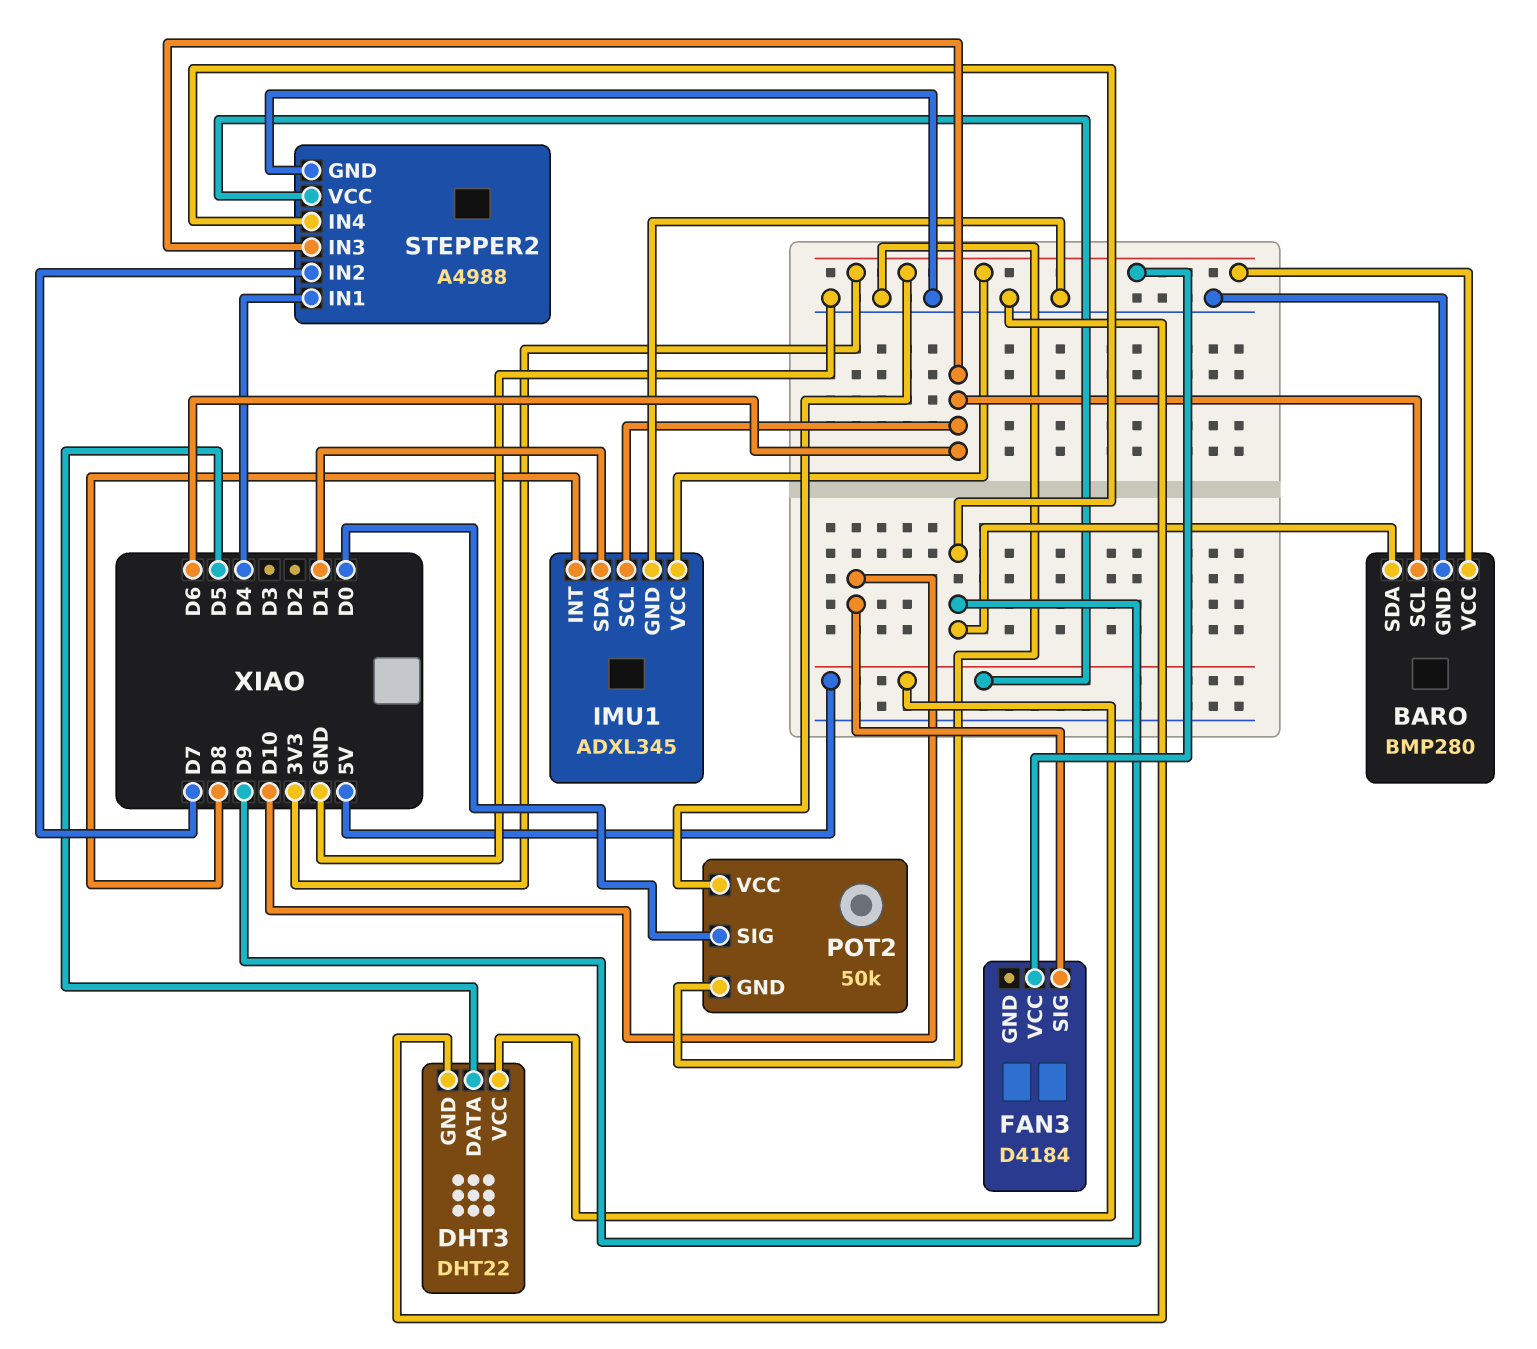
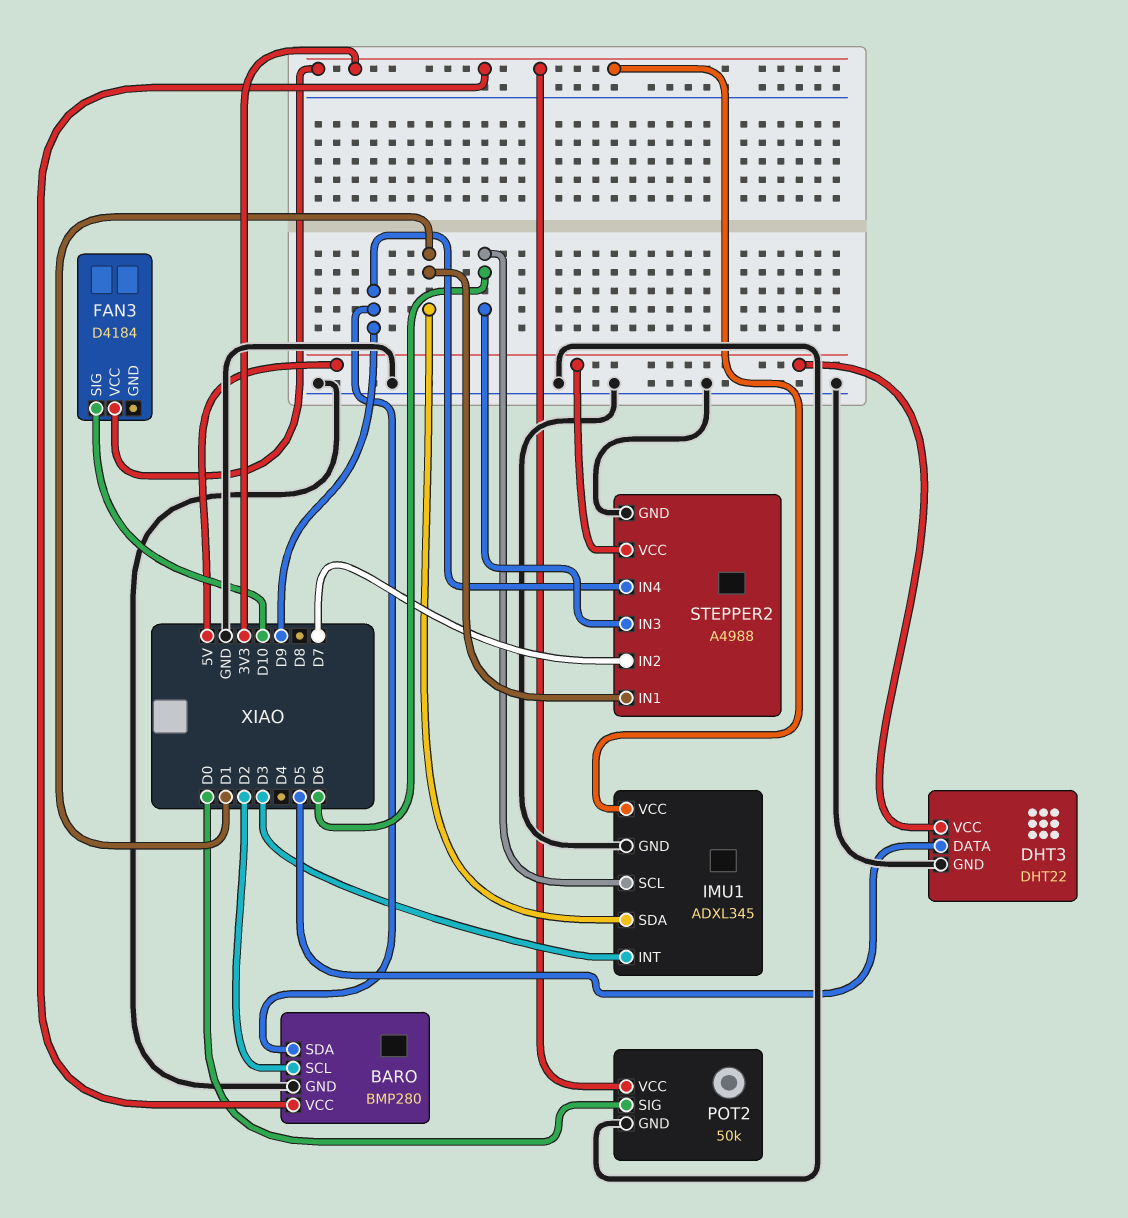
BARO pin SCL: D6 -> D2
IMU1 pin INT: D8 -> D3
STEPPER2 pin IN1: D4 -> D1

